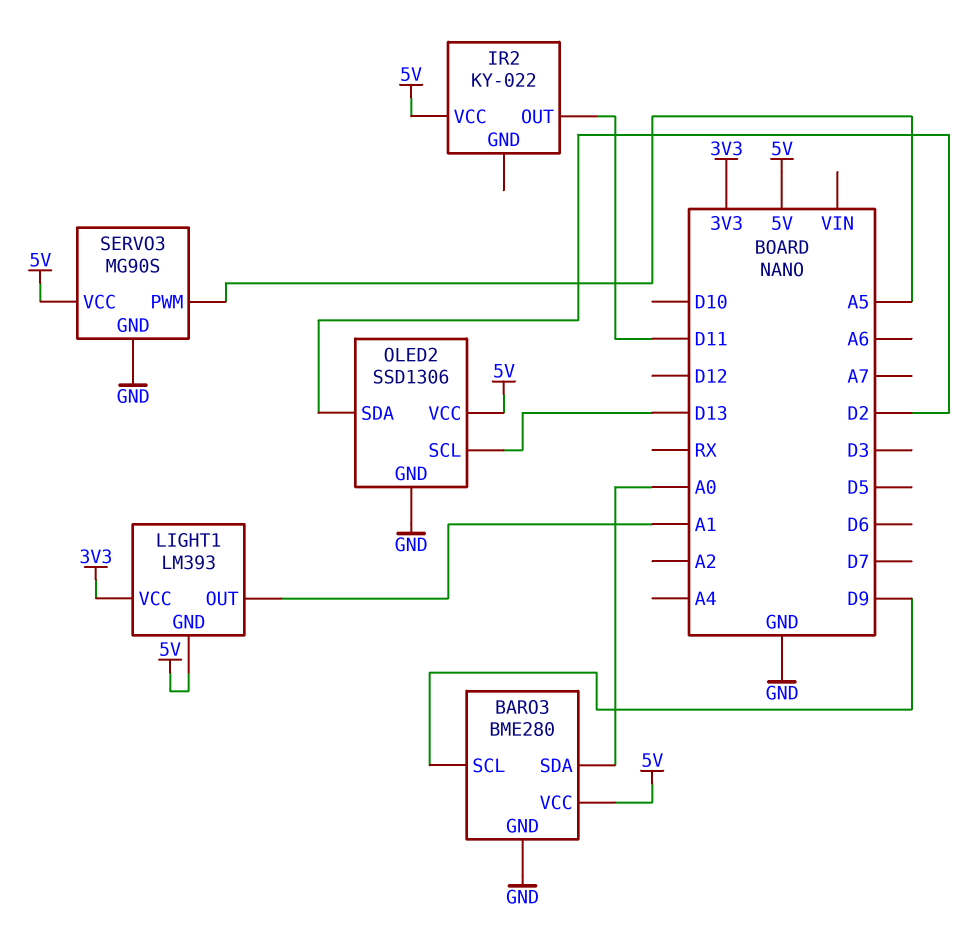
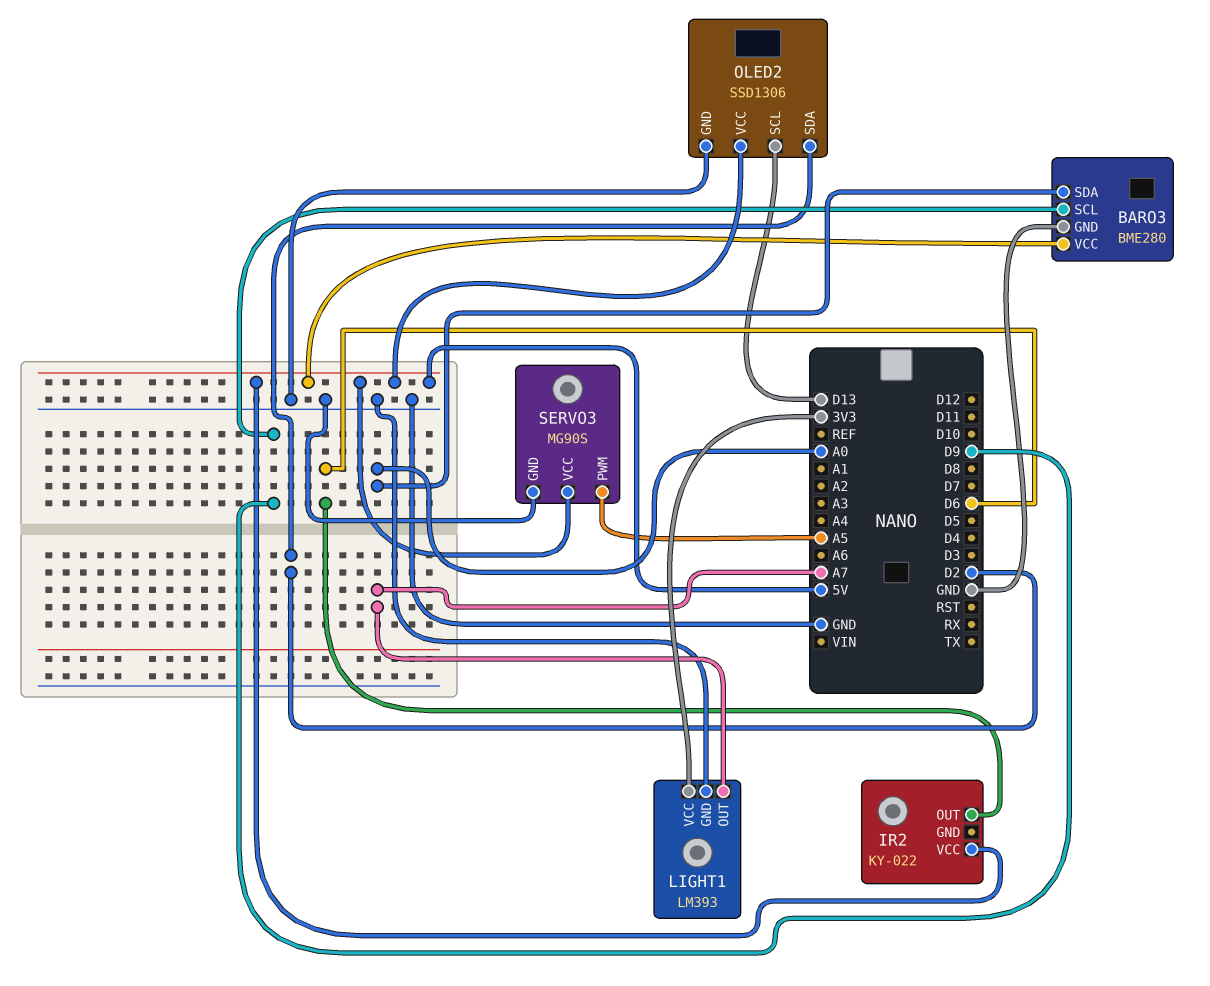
IR2 pin OUT: D11 -> D6
LIGHT1 pin GND: 5V -> GND
LIGHT1 pin OUT: A1 -> A7

